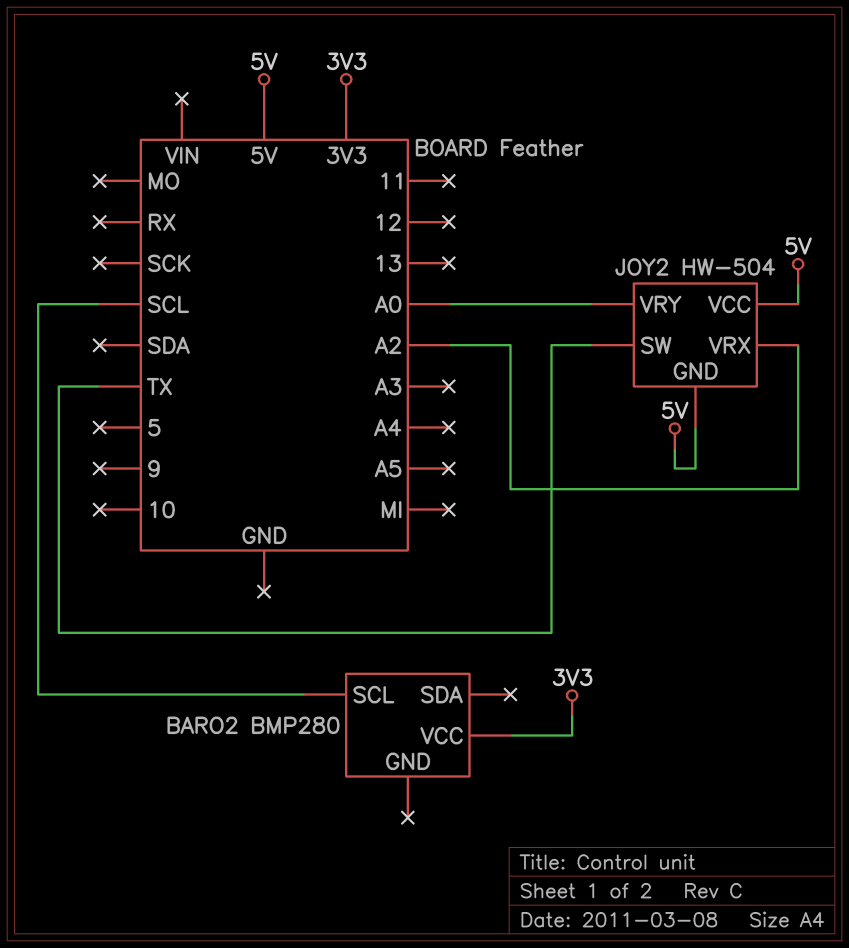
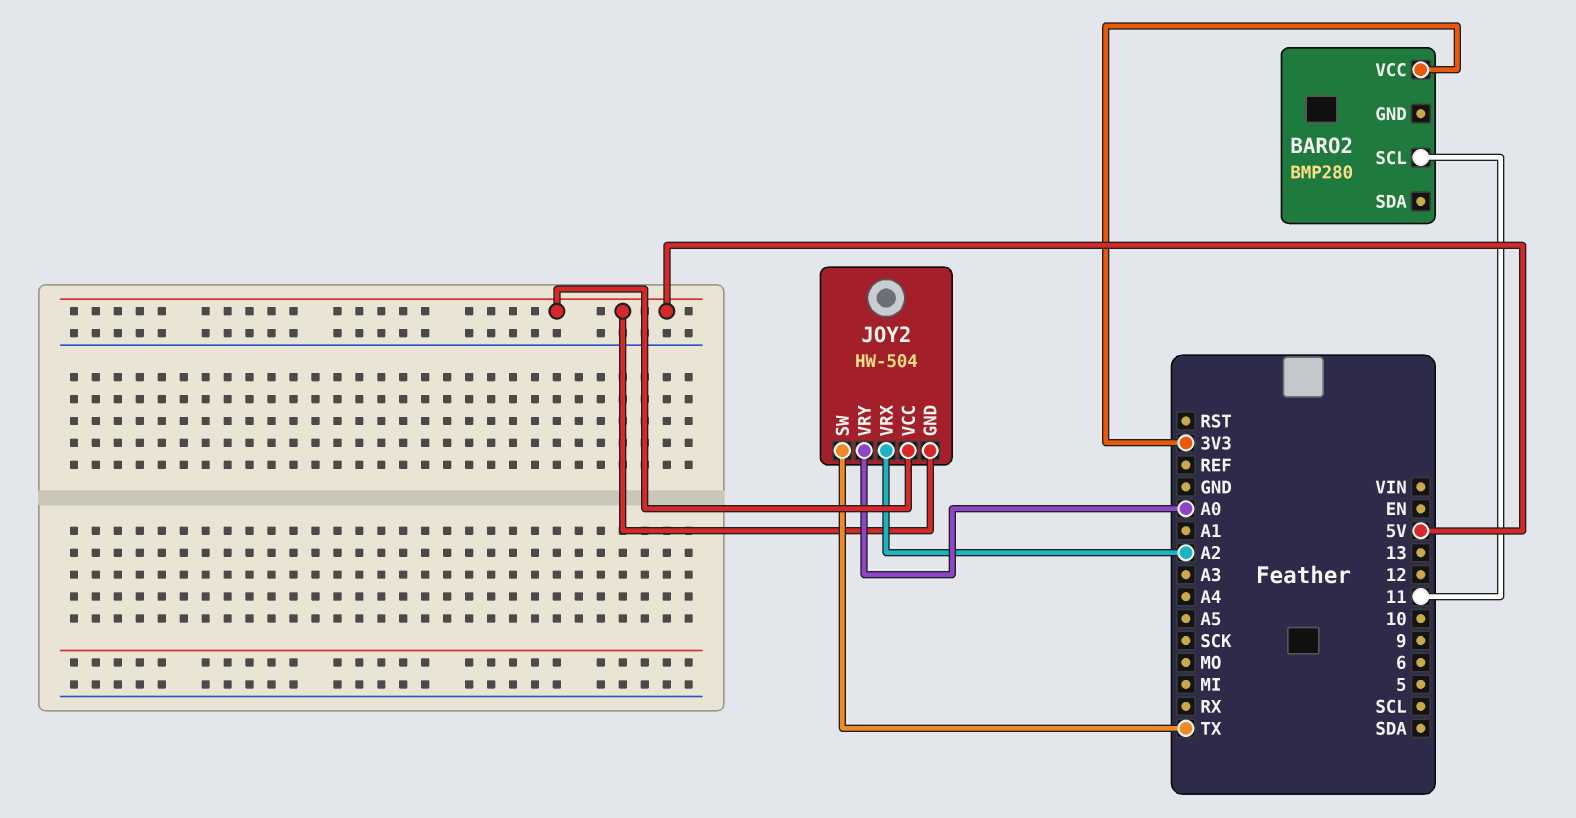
BARO2 pin SCL: SCL -> 11

